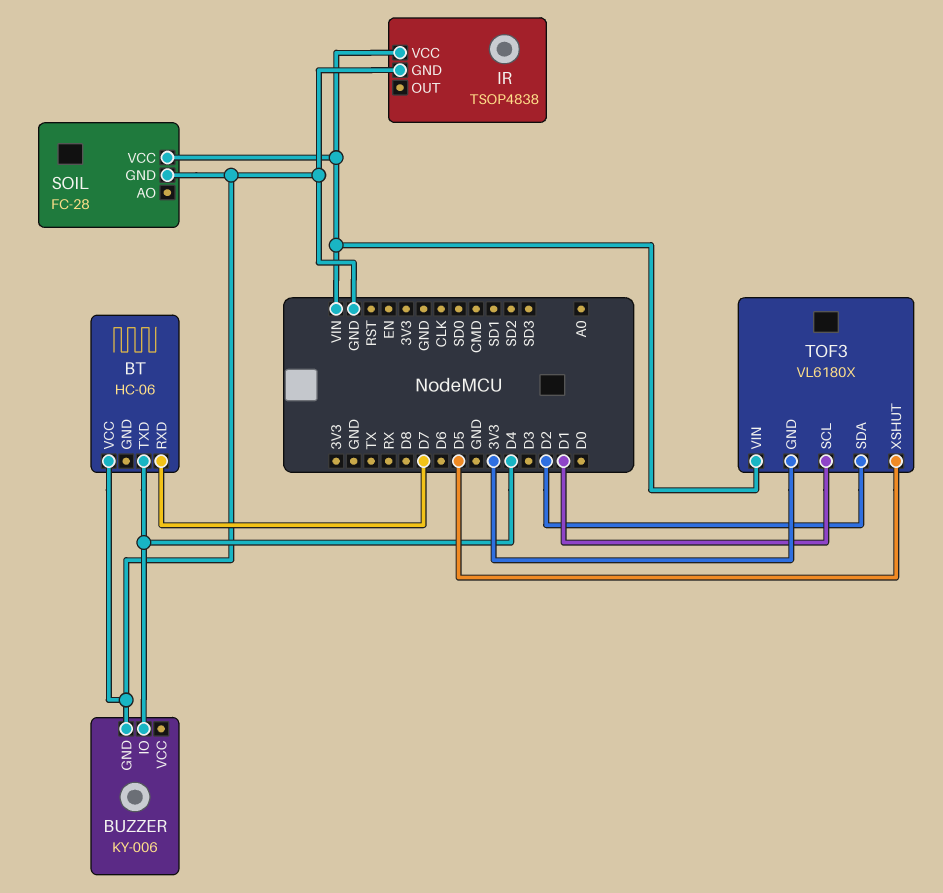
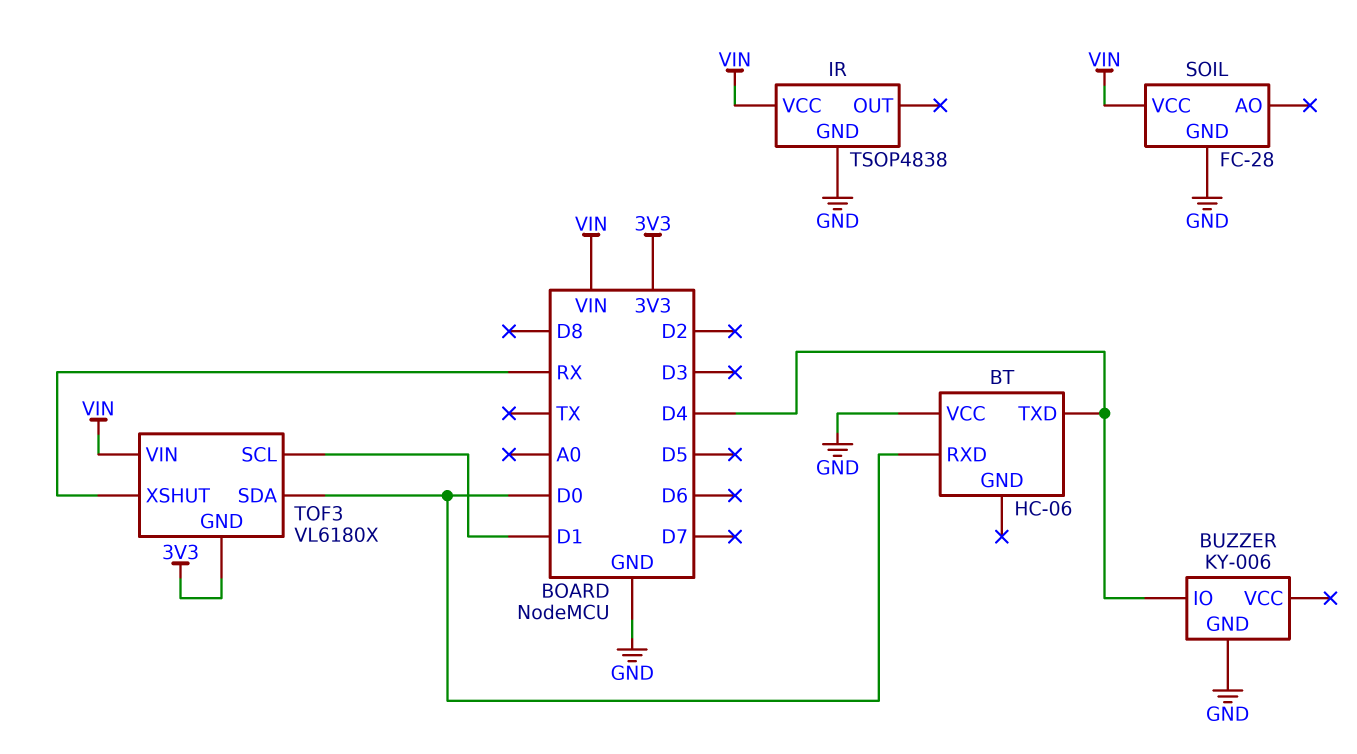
BT pin RXD: D7 -> D0
TOF3 pin SDA: D2 -> D0
TOF3 pin XSHUT: D5 -> RX

